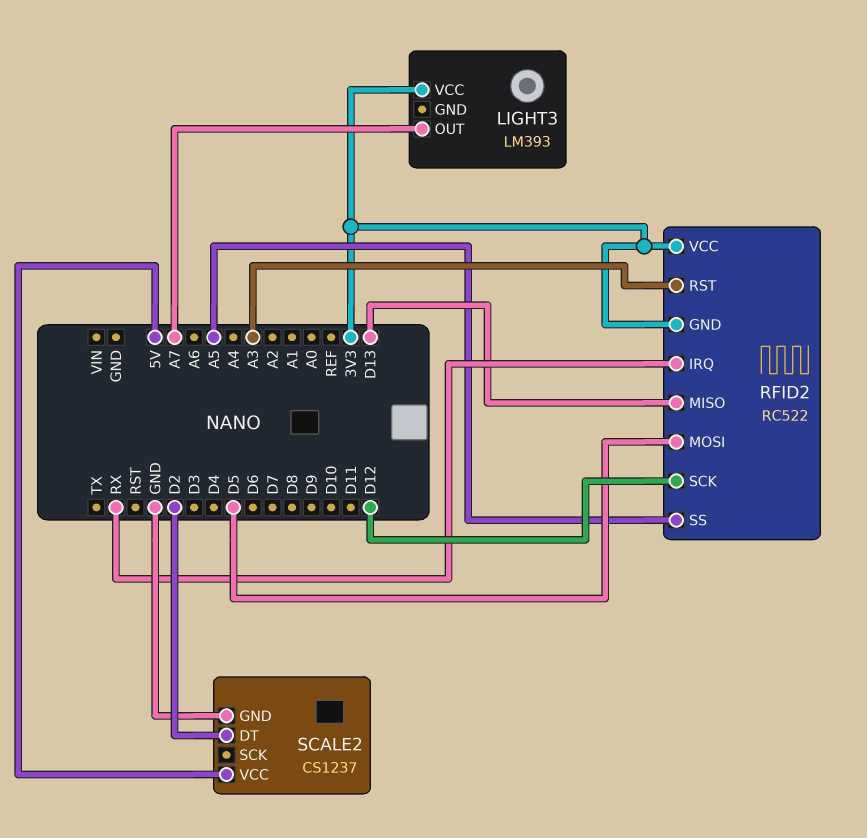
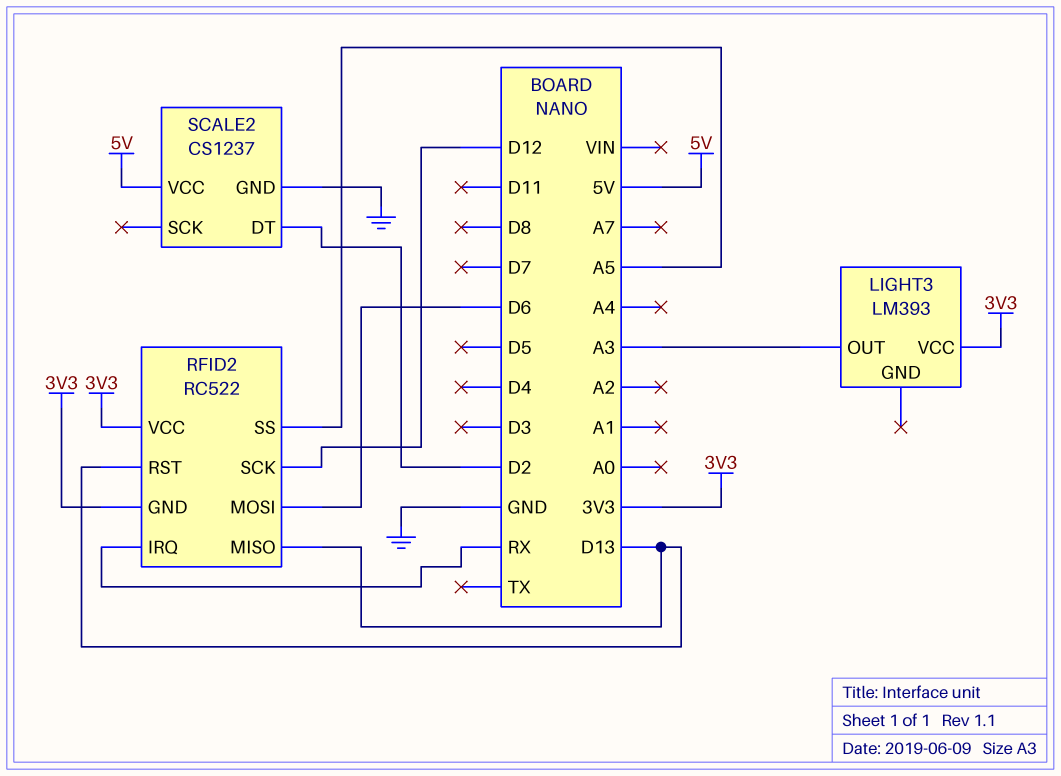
LIGHT3 pin OUT: A7 -> A3
RFID2 pin MOSI: D5 -> D6
RFID2 pin RST: A3 -> D13

